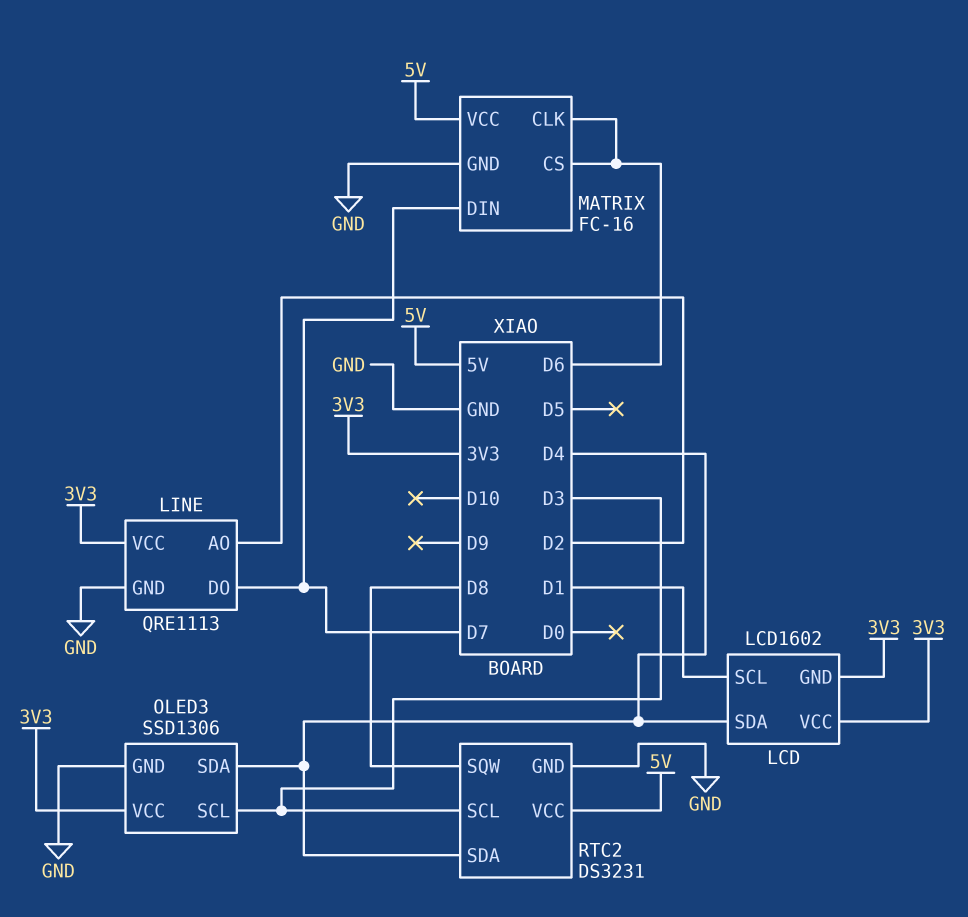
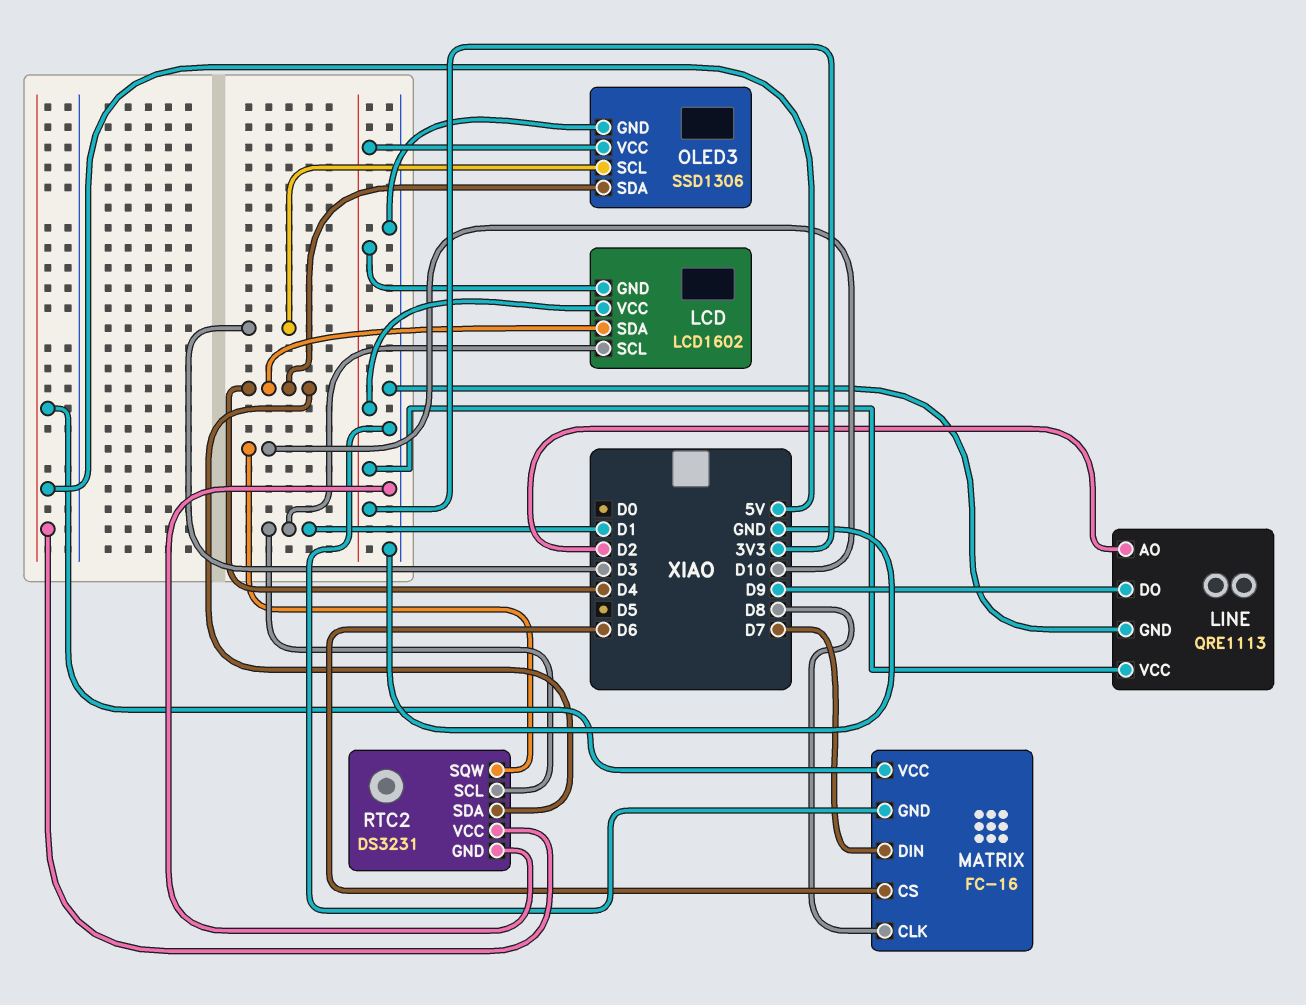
LINE pin DO: D7 -> D9
MATRIX pin CLK: D6 -> D8
RTC2 pin SCL: D3 -> D1
RTC2 pin SQW: D8 -> D10

